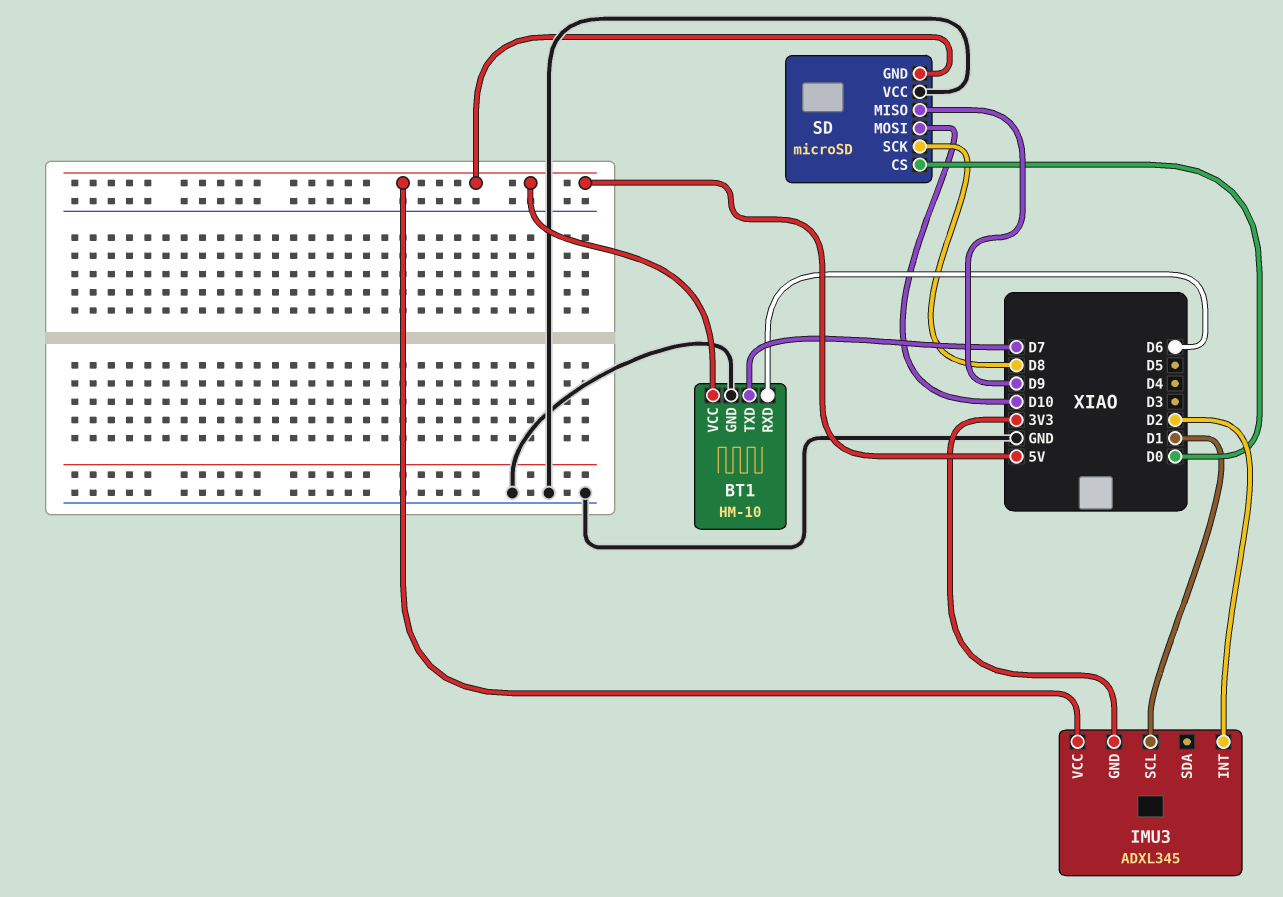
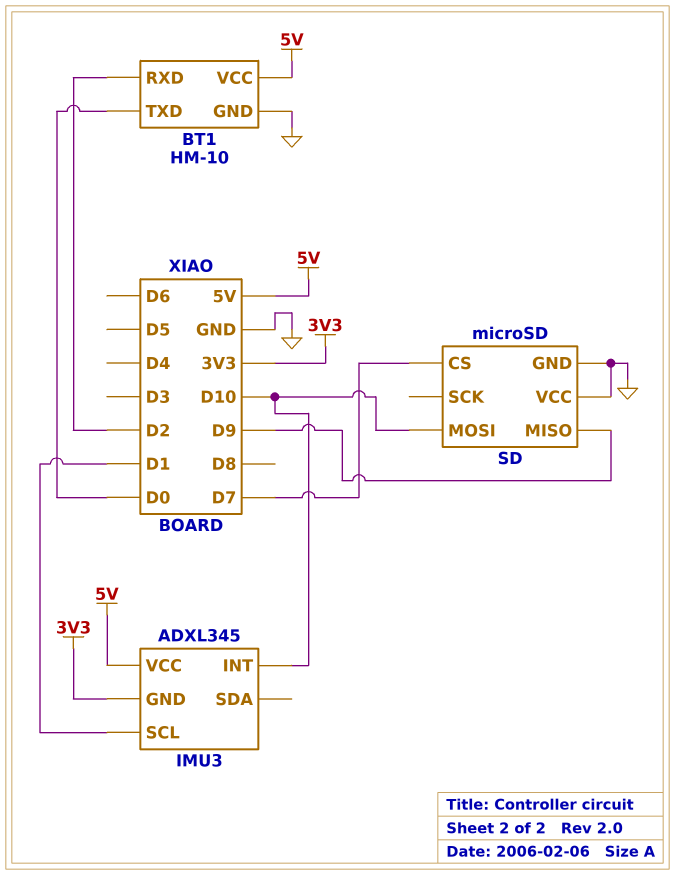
BT1 pin RXD: D6 -> D2
BT1 pin TXD: D7 -> D0
IMU3 pin INT: D2 -> D10
SD pin CS: D0 -> D7
SD pin GND: 5V -> GND
SD pin SCK: D8 -> none

